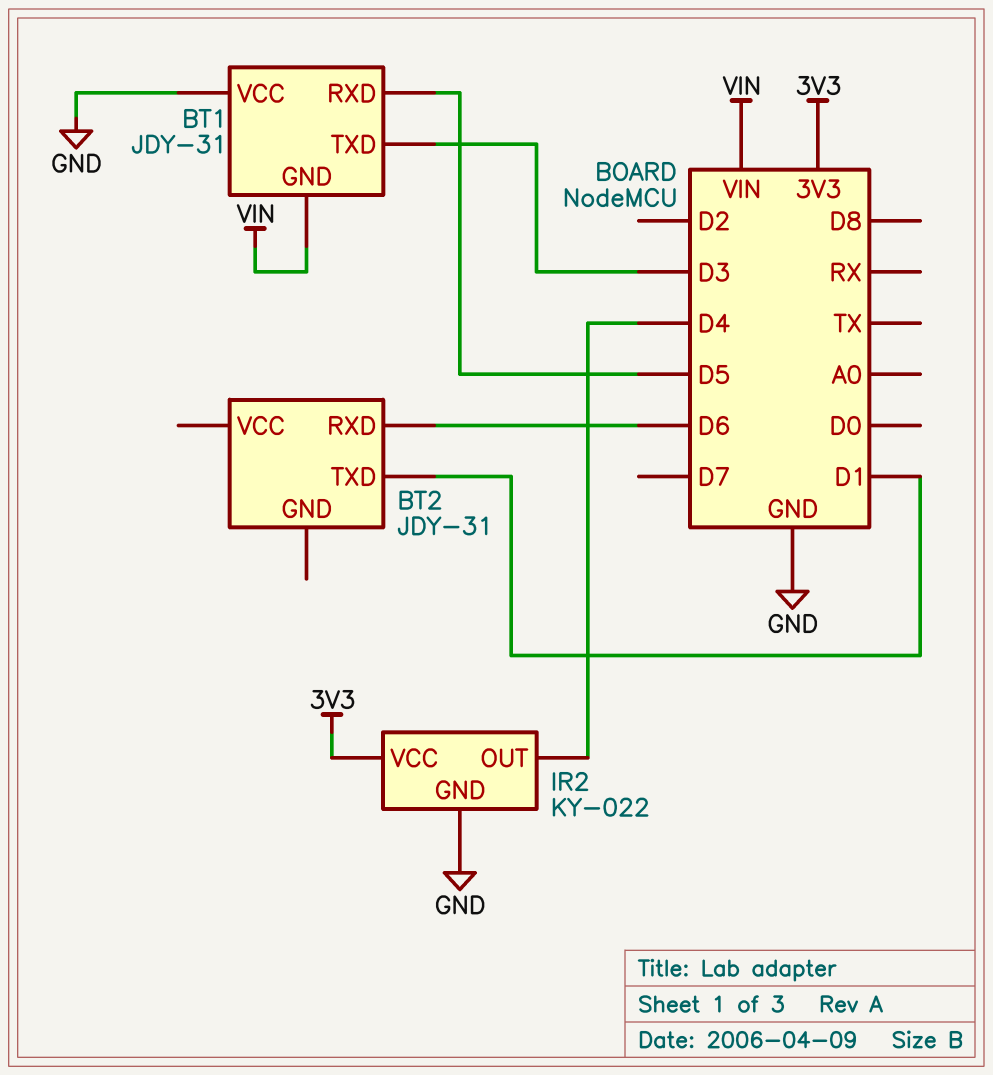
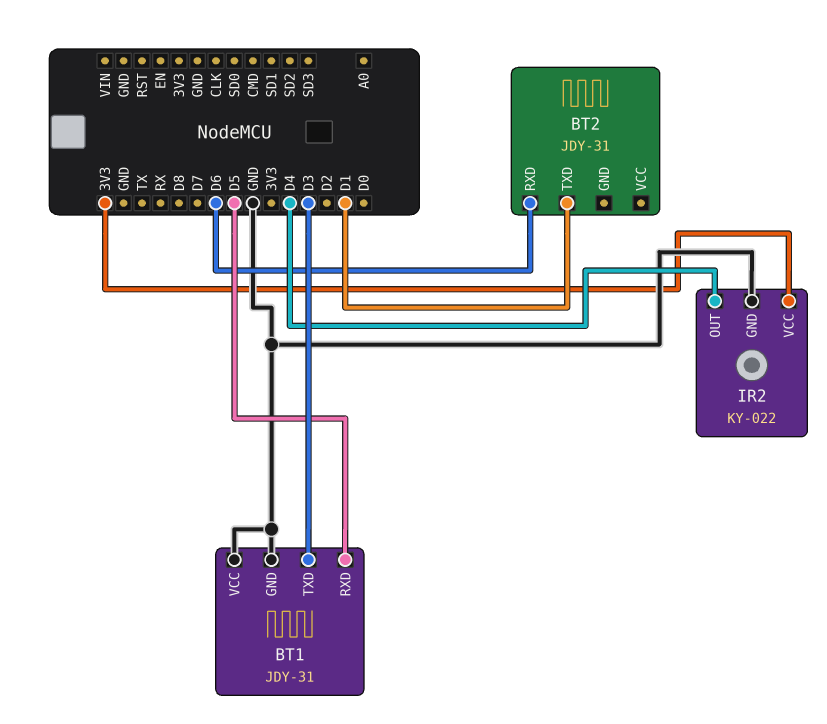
BT1 pin GND: VIN -> GND

